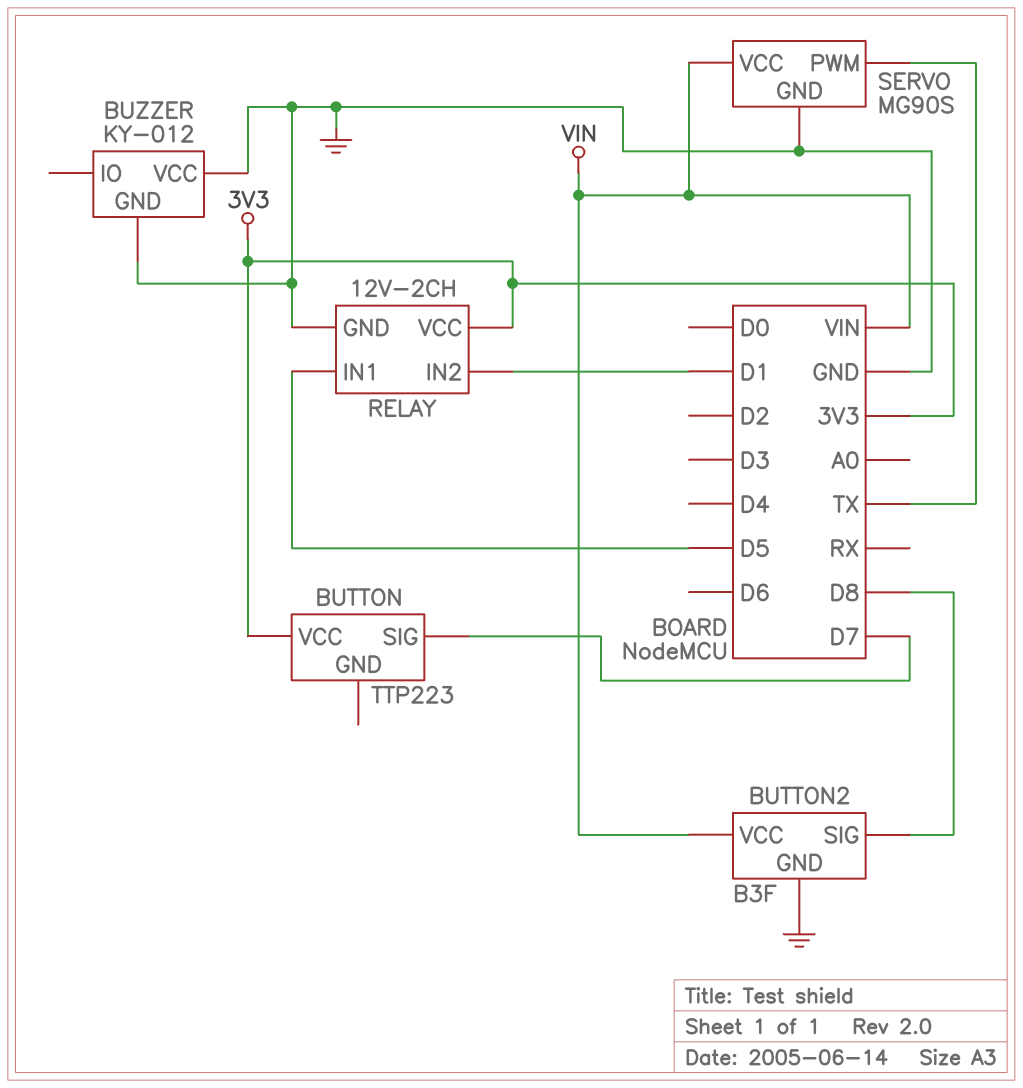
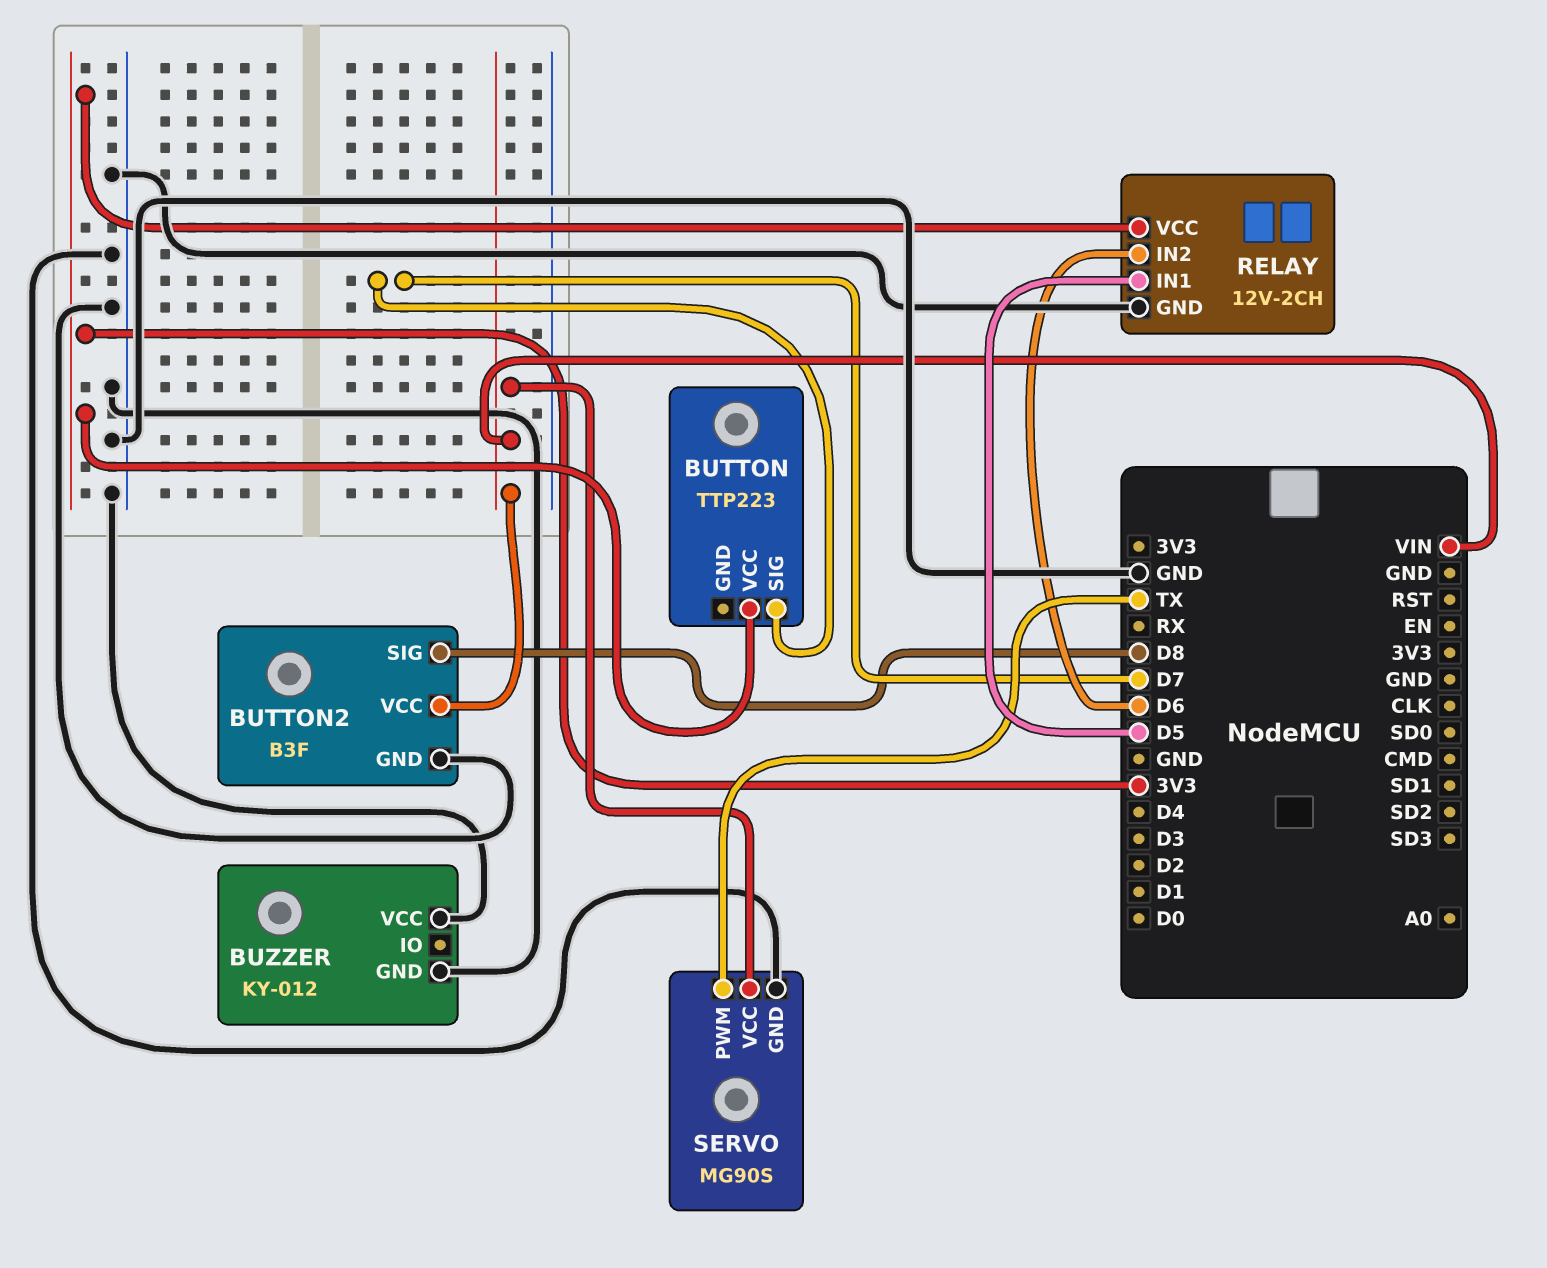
RELAY pin IN2: D1 -> D6

